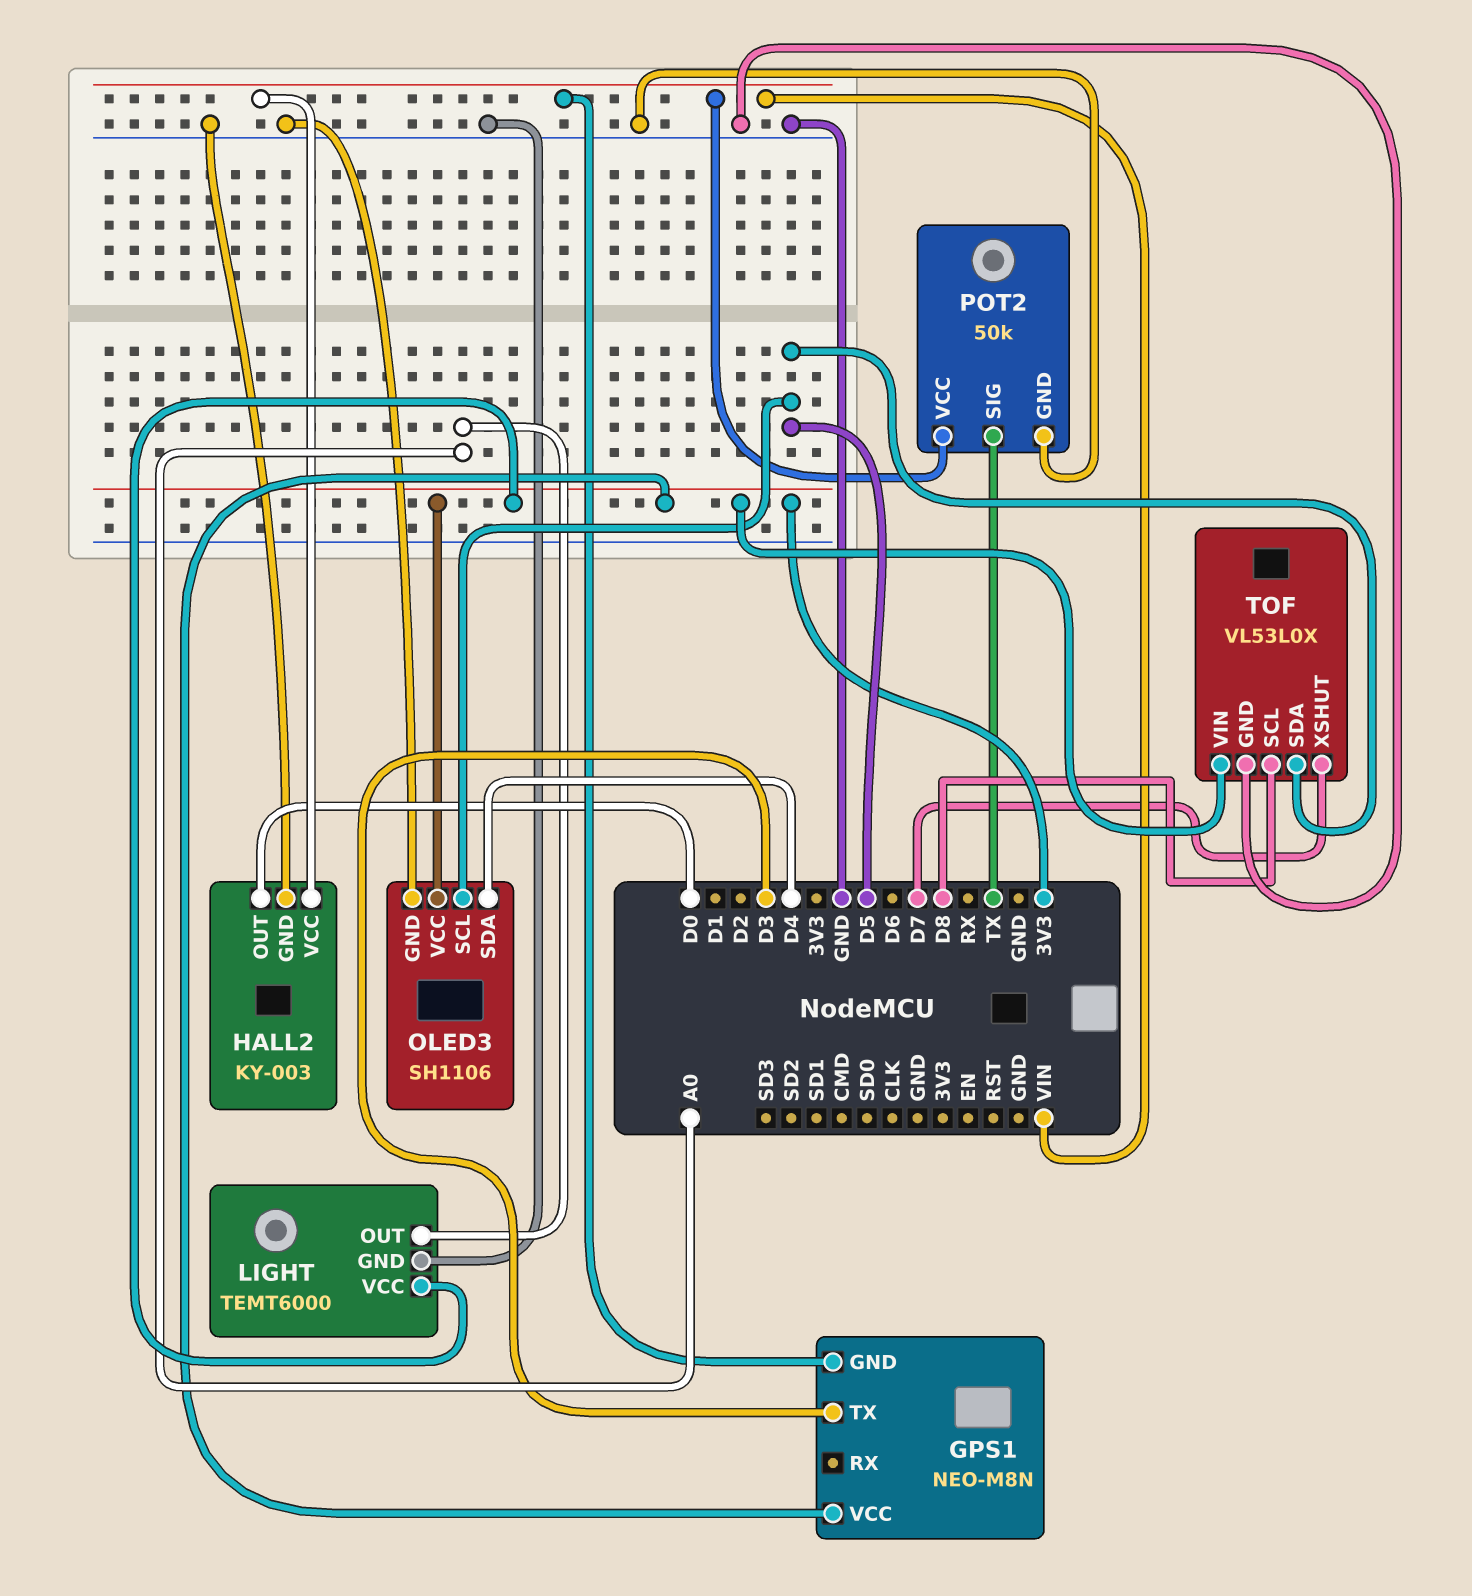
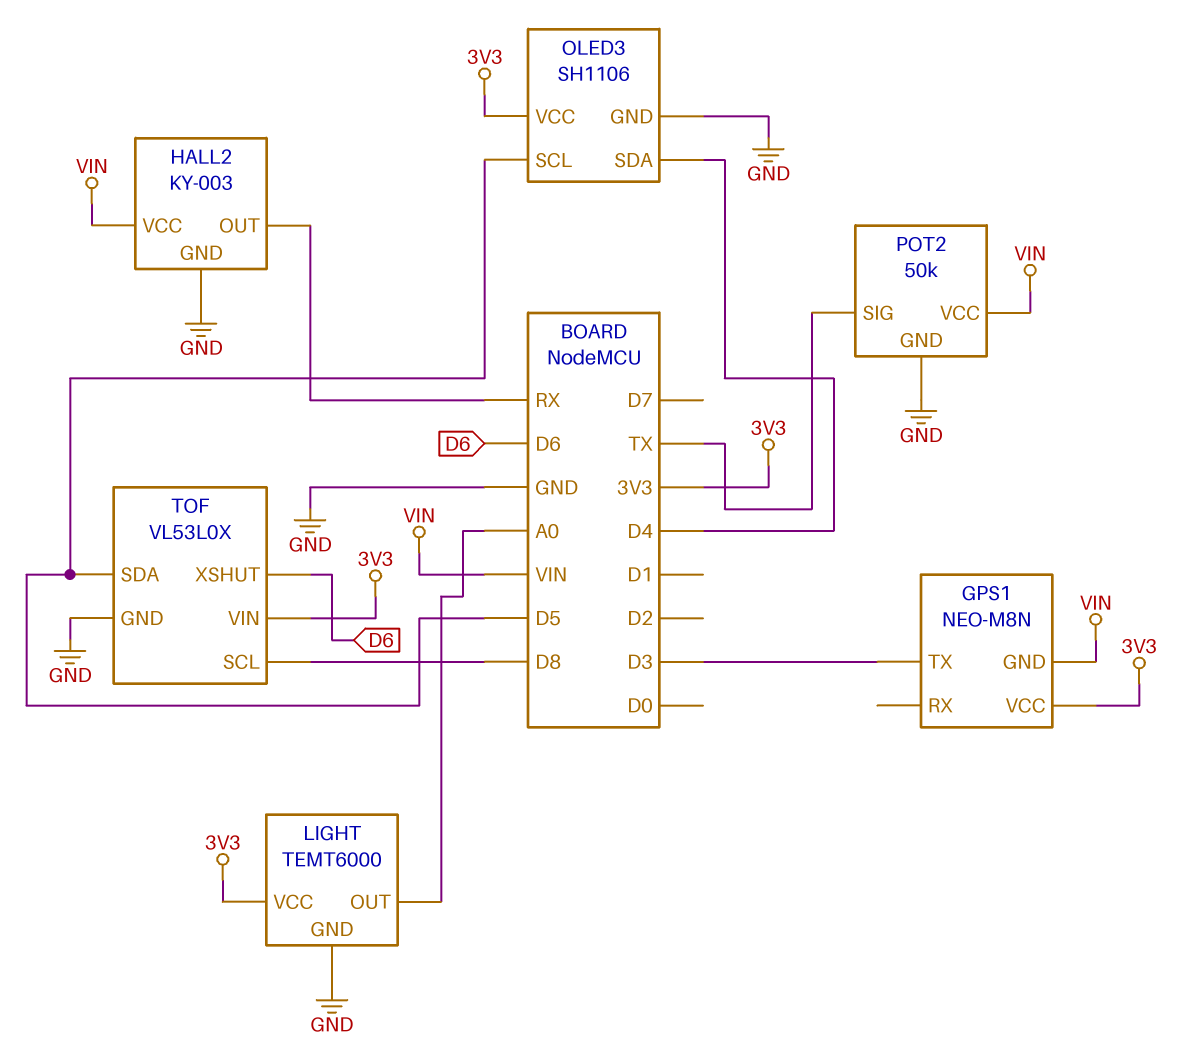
HALL2 pin OUT: D0 -> RX
TOF pin XSHUT: D7 -> D6

